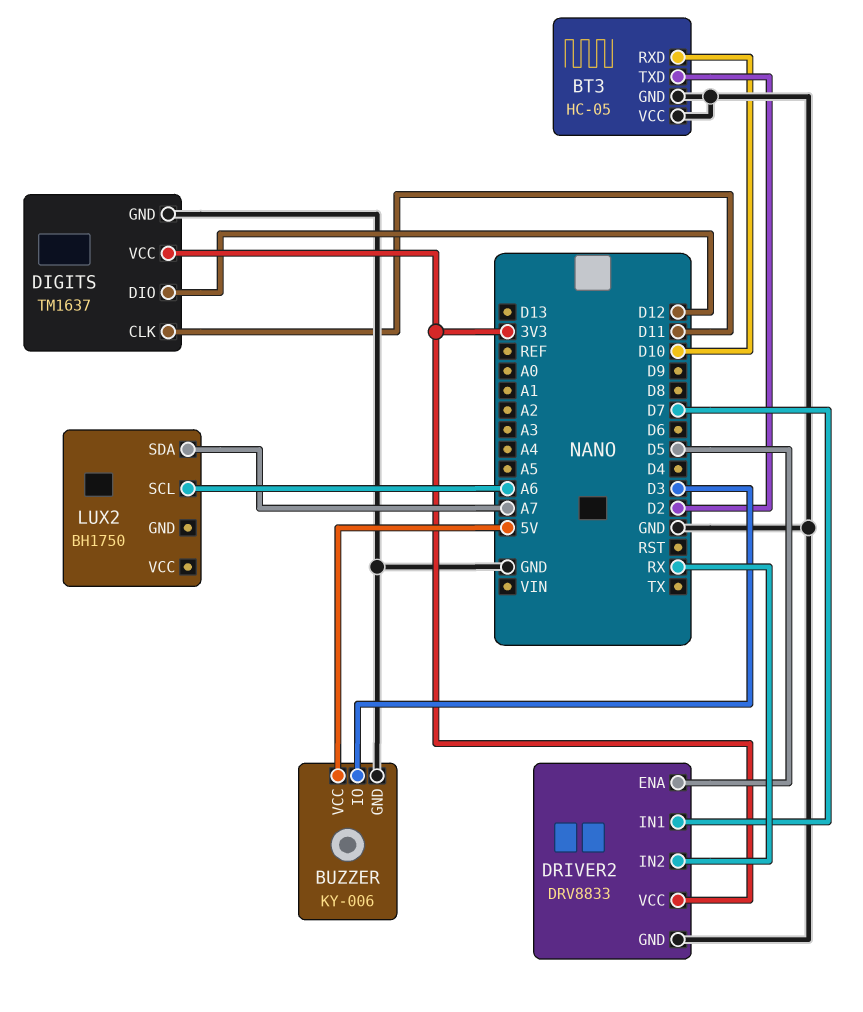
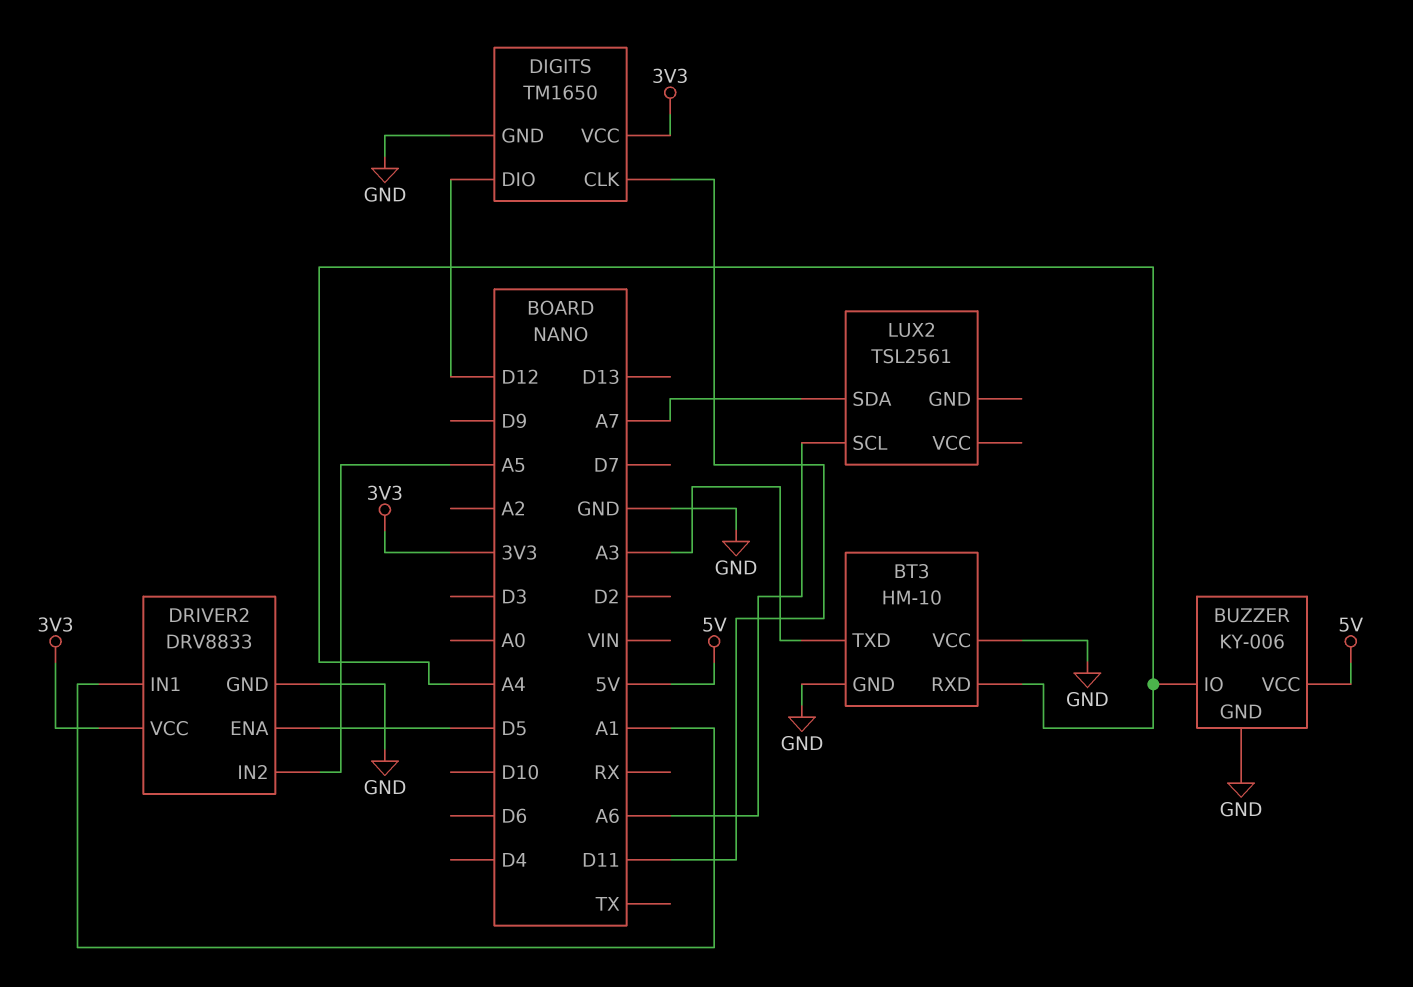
BT3: HC-05 -> HM-10
BT3 pin RXD: D10 -> A4
BT3 pin TXD: D2 -> A3
BUZZER pin IO: D3 -> A4
DIGITS: TM1637 -> TM1650
DRIVER2 pin IN1: D7 -> A1
DRIVER2 pin IN2: RX -> A5
LUX2: BH1750 -> TSL2561

